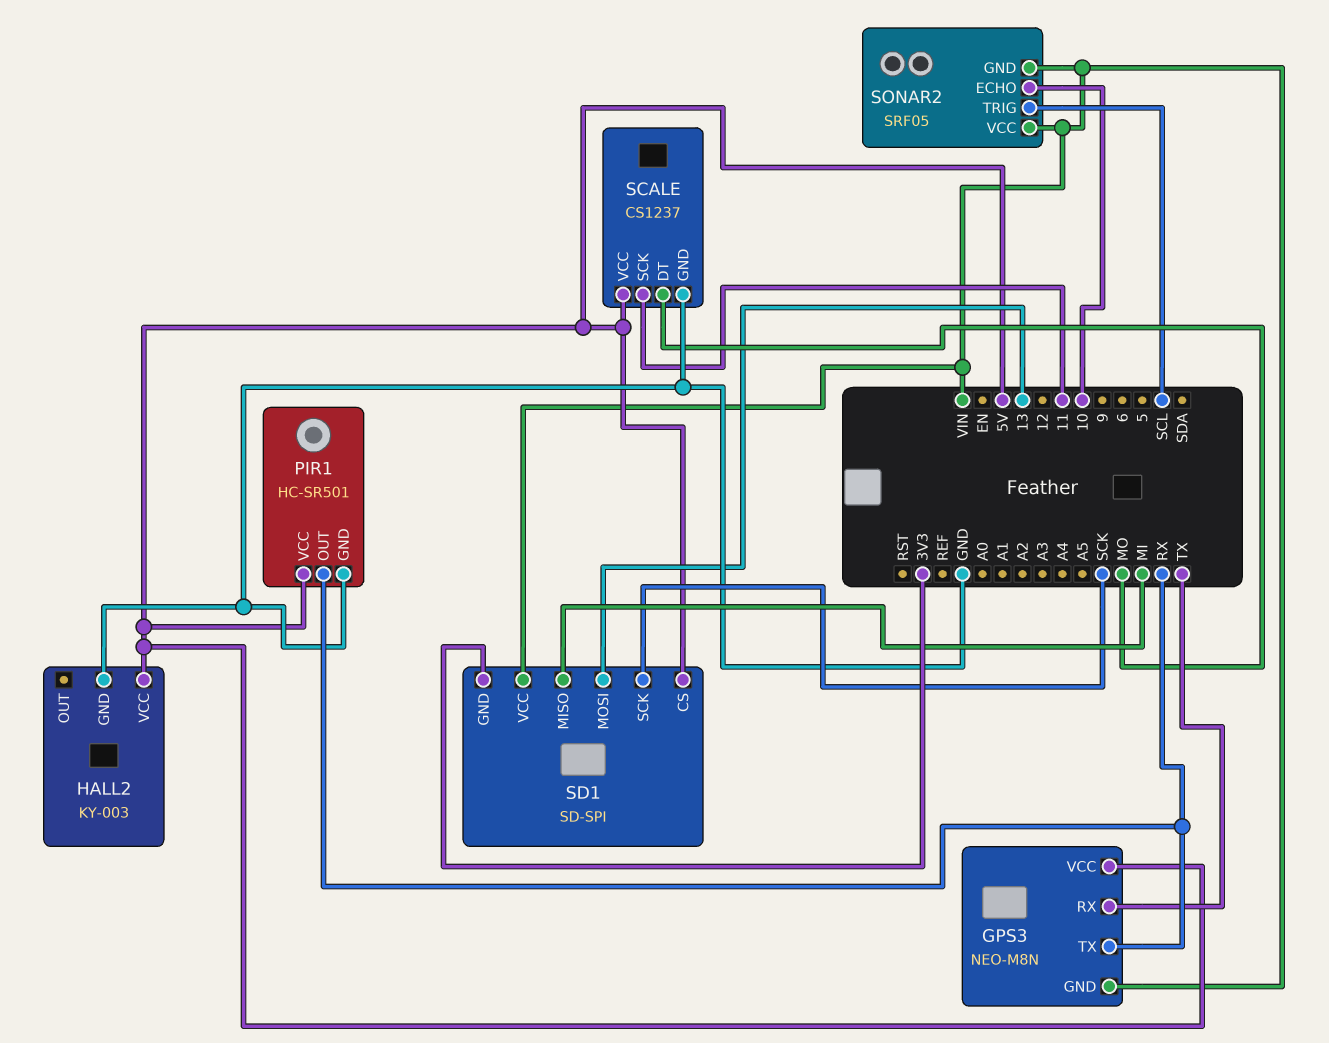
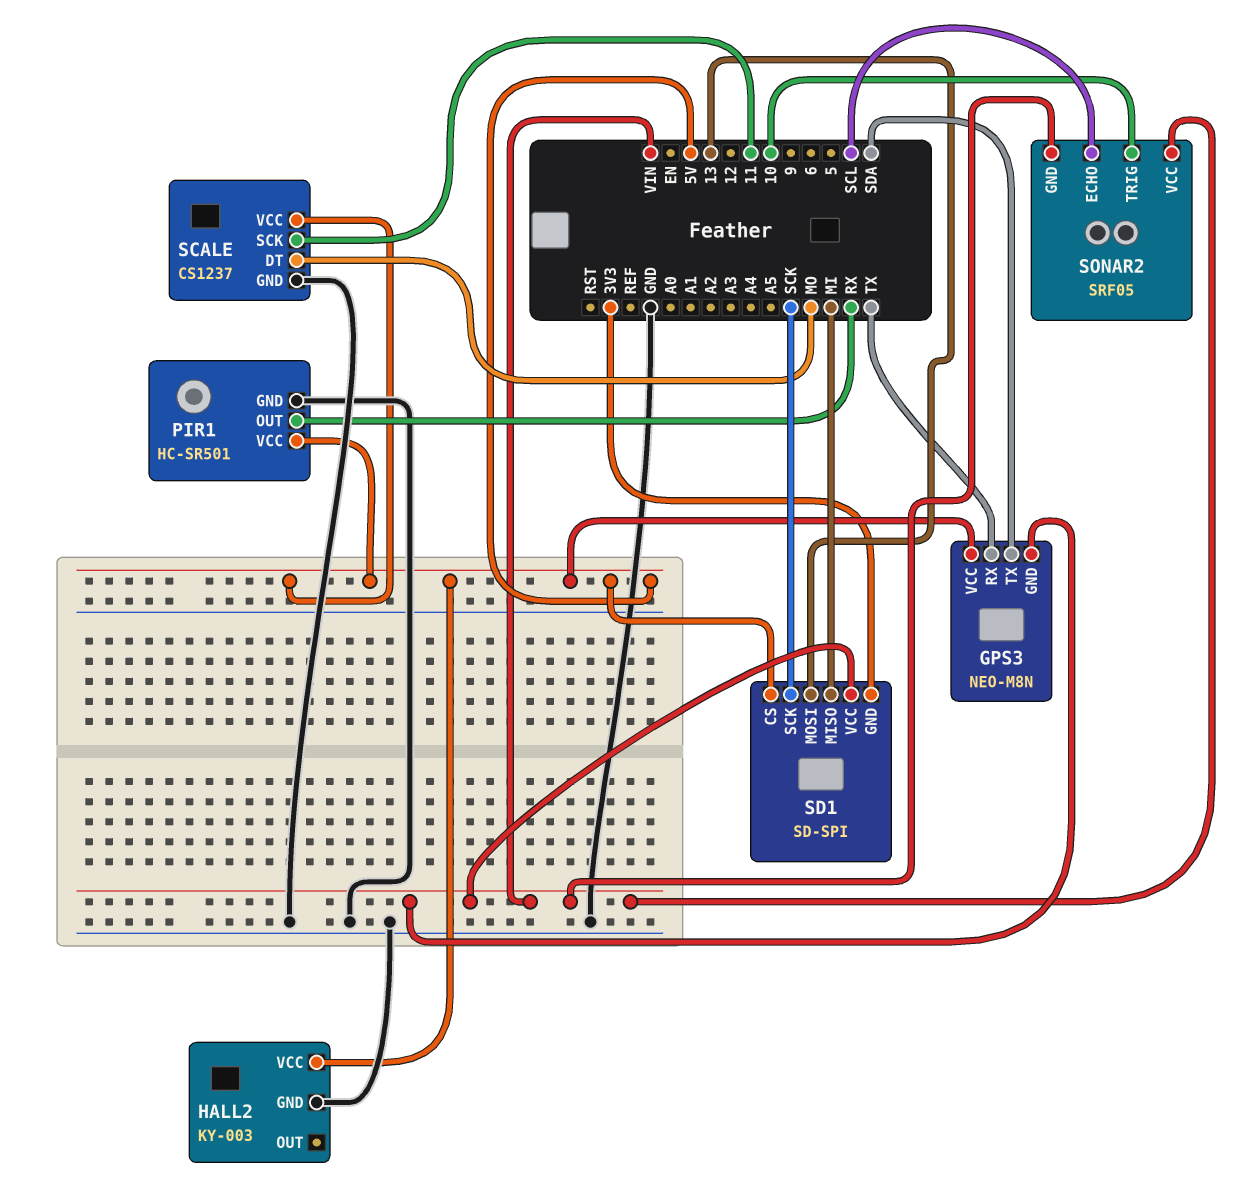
GPS3 pin TX: RX -> SDA
SONAR2 pin ECHO: 10 -> SCL
SONAR2 pin TRIG: SCL -> 10

